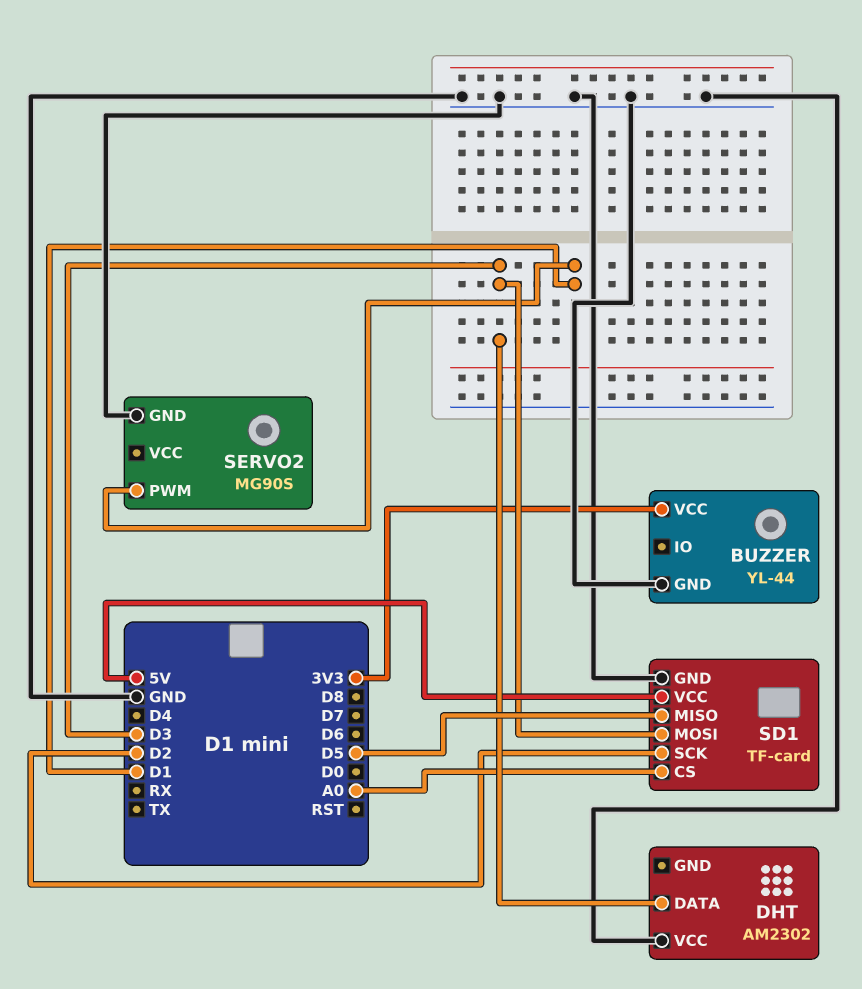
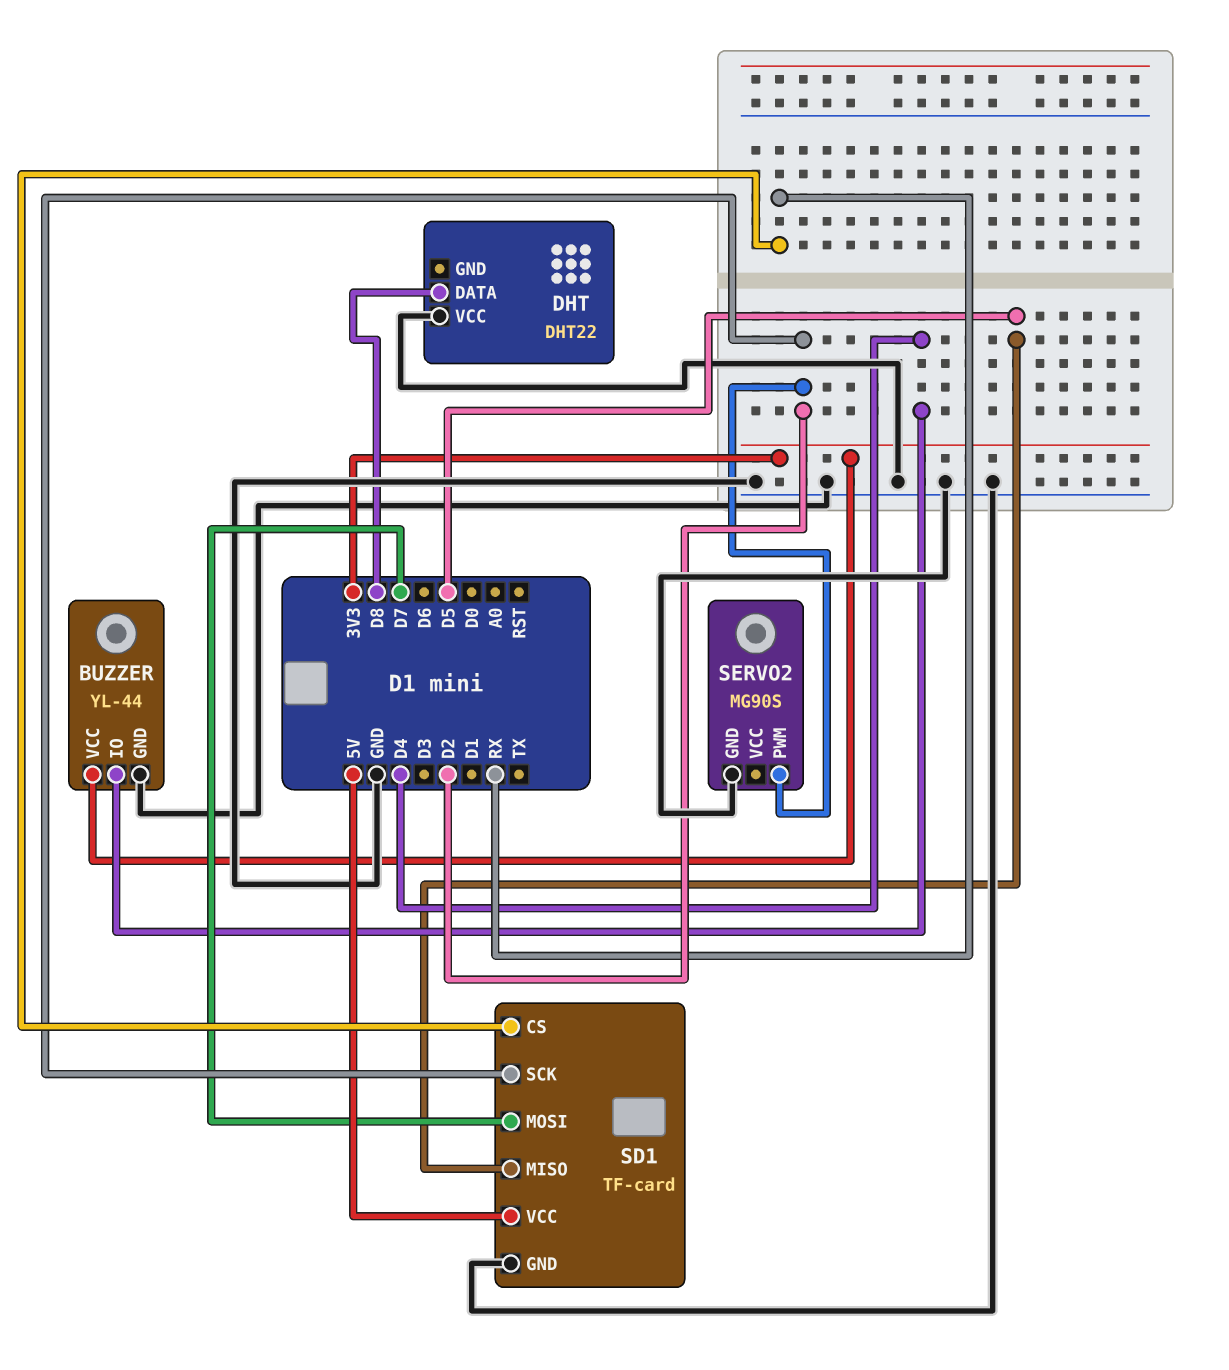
BUZZER pin IO: none -> D4
DHT: AM2302 -> DHT22
DHT pin DATA: D3 -> D8
SD1 pin CS: A0 -> RX
SD1 pin MOSI: D3 -> D7
SERVO2 pin PWM: D1 -> D2

